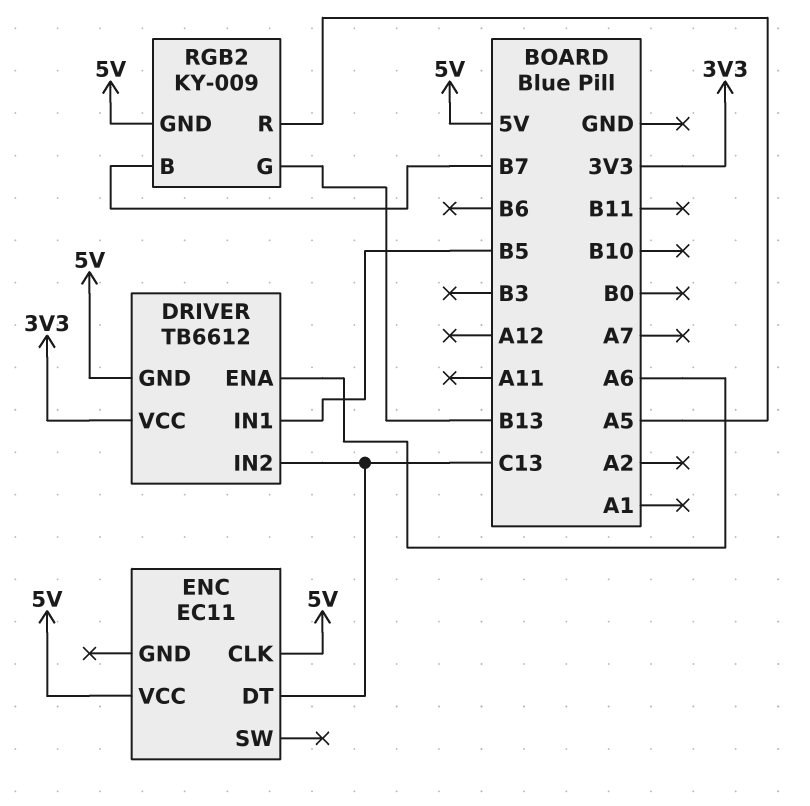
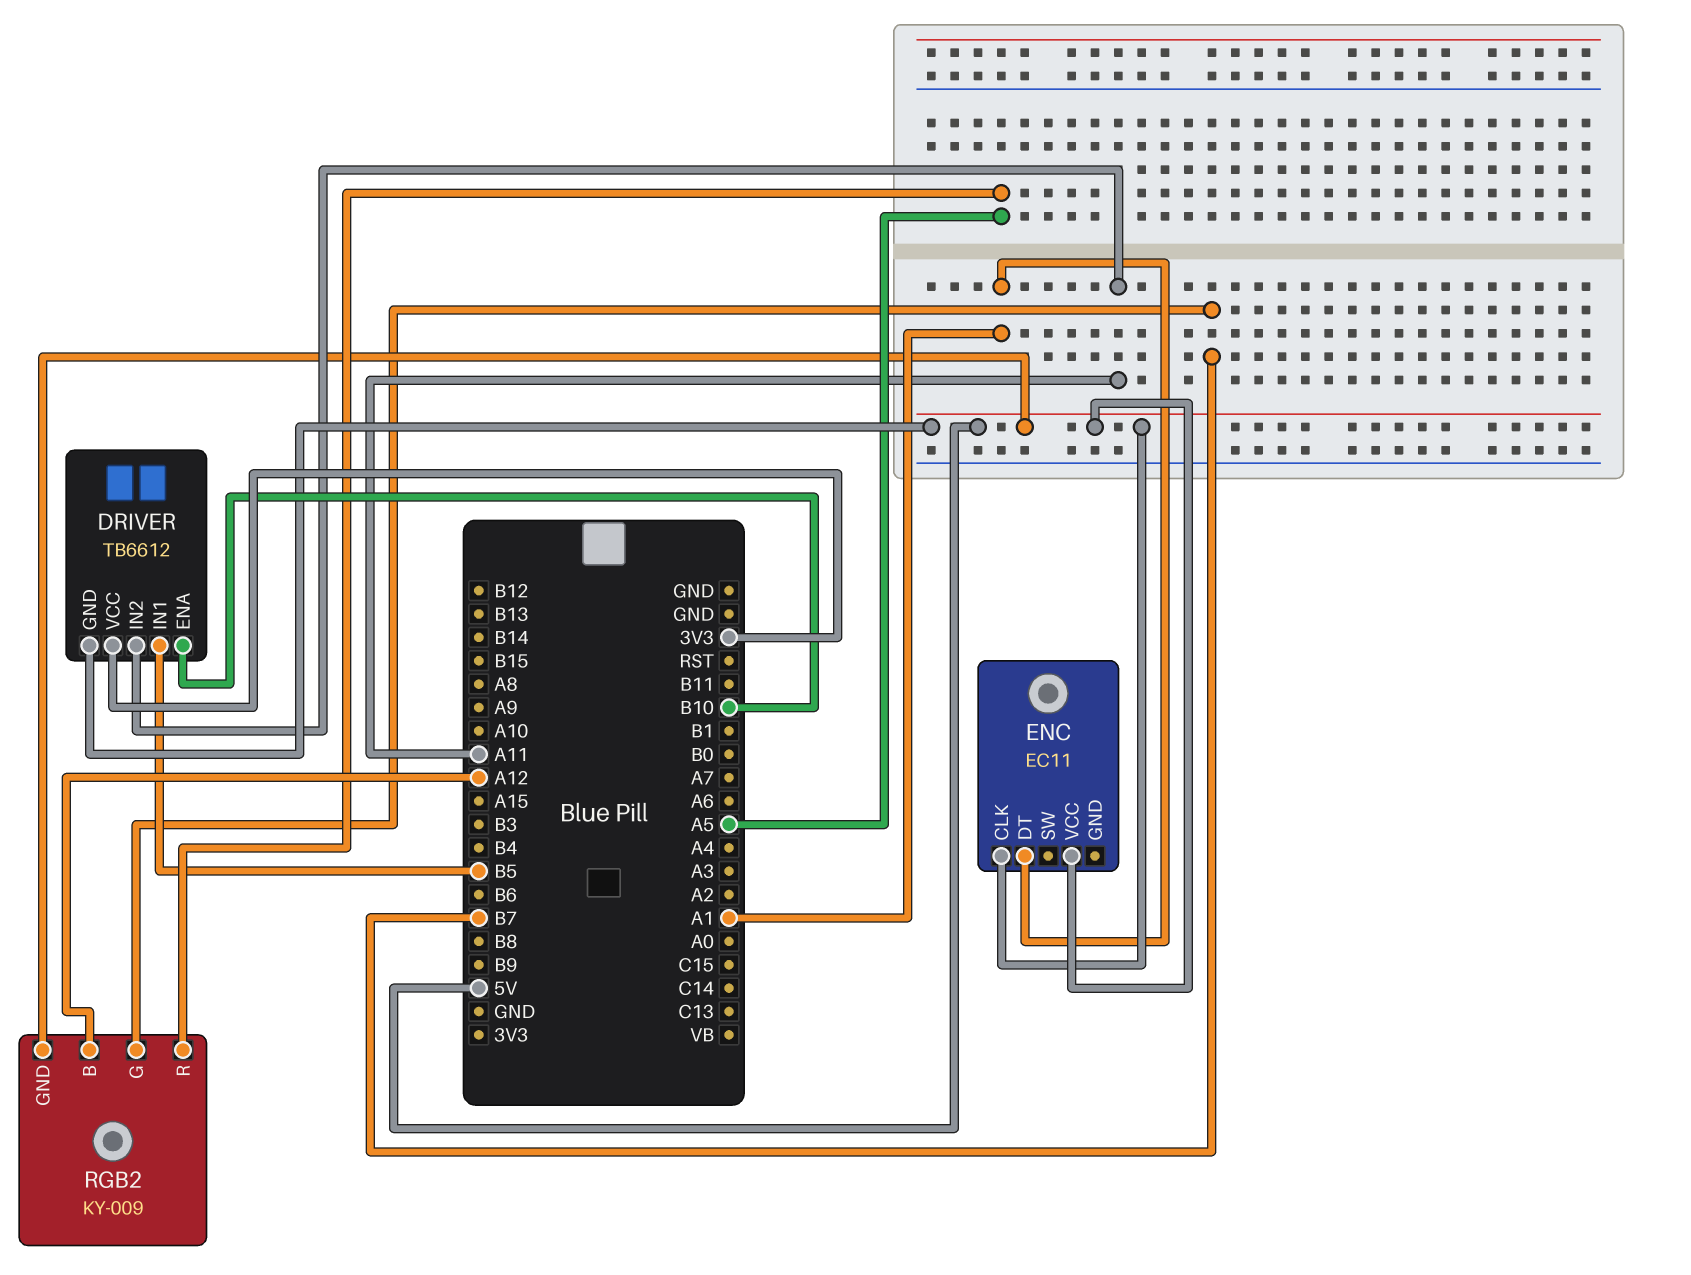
DRIVER pin ENA: A6 -> B10
DRIVER pin IN2: C13 -> A11
ENC pin DT: C13 -> A1
RGB2 pin B: B7 -> A12
RGB2 pin G: B13 -> B7

